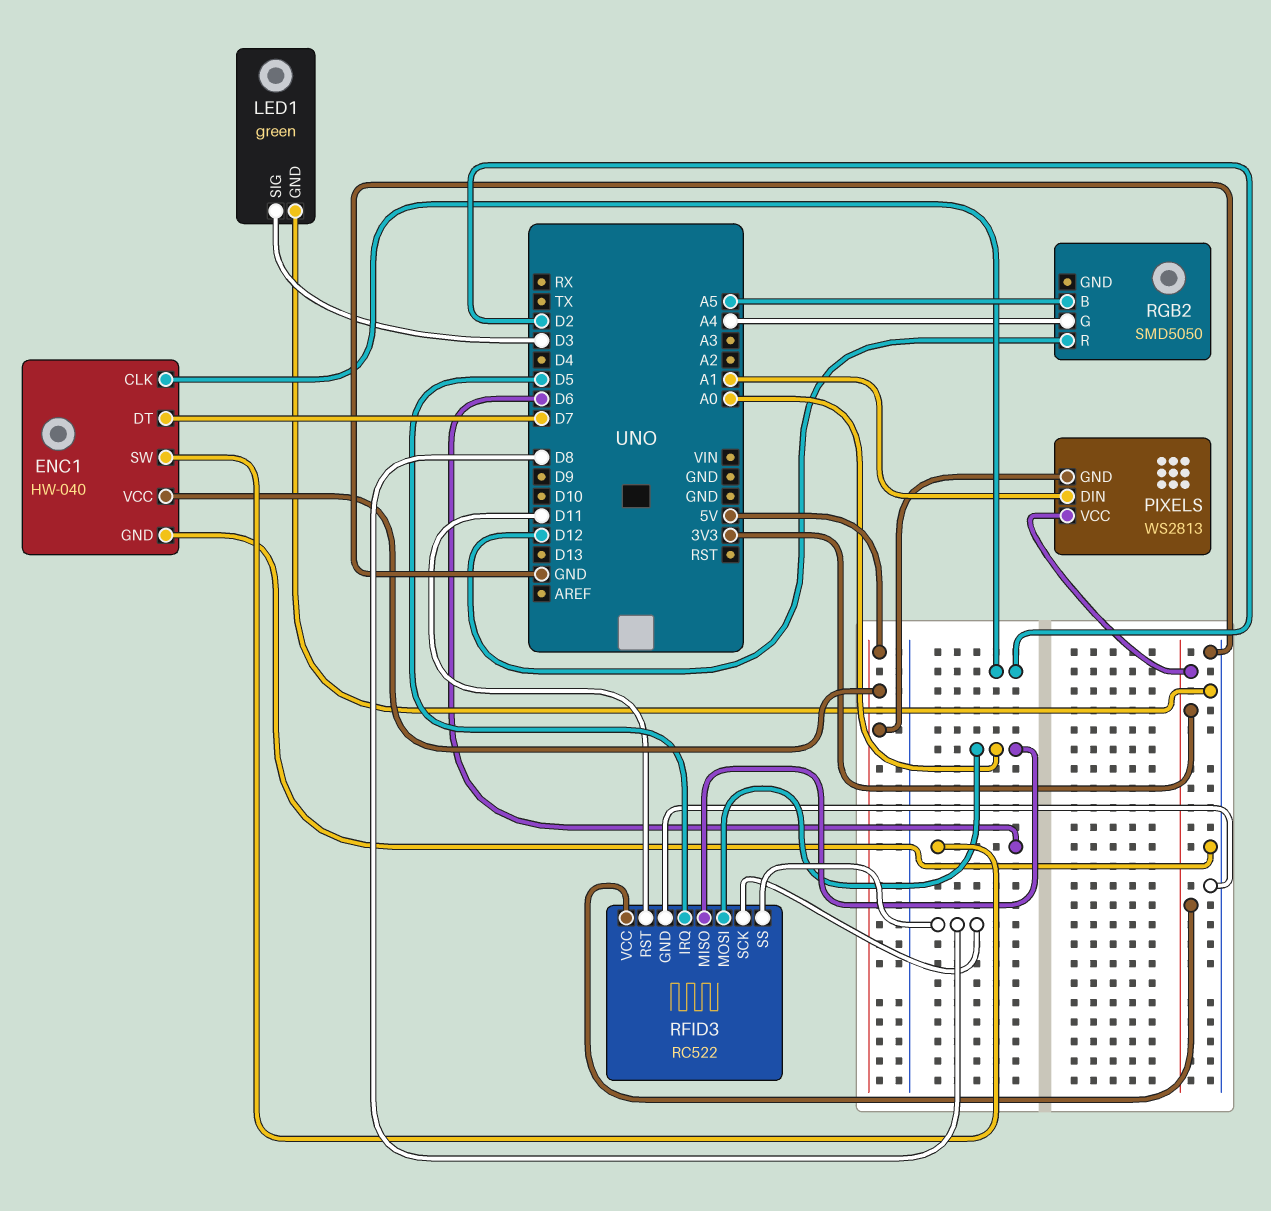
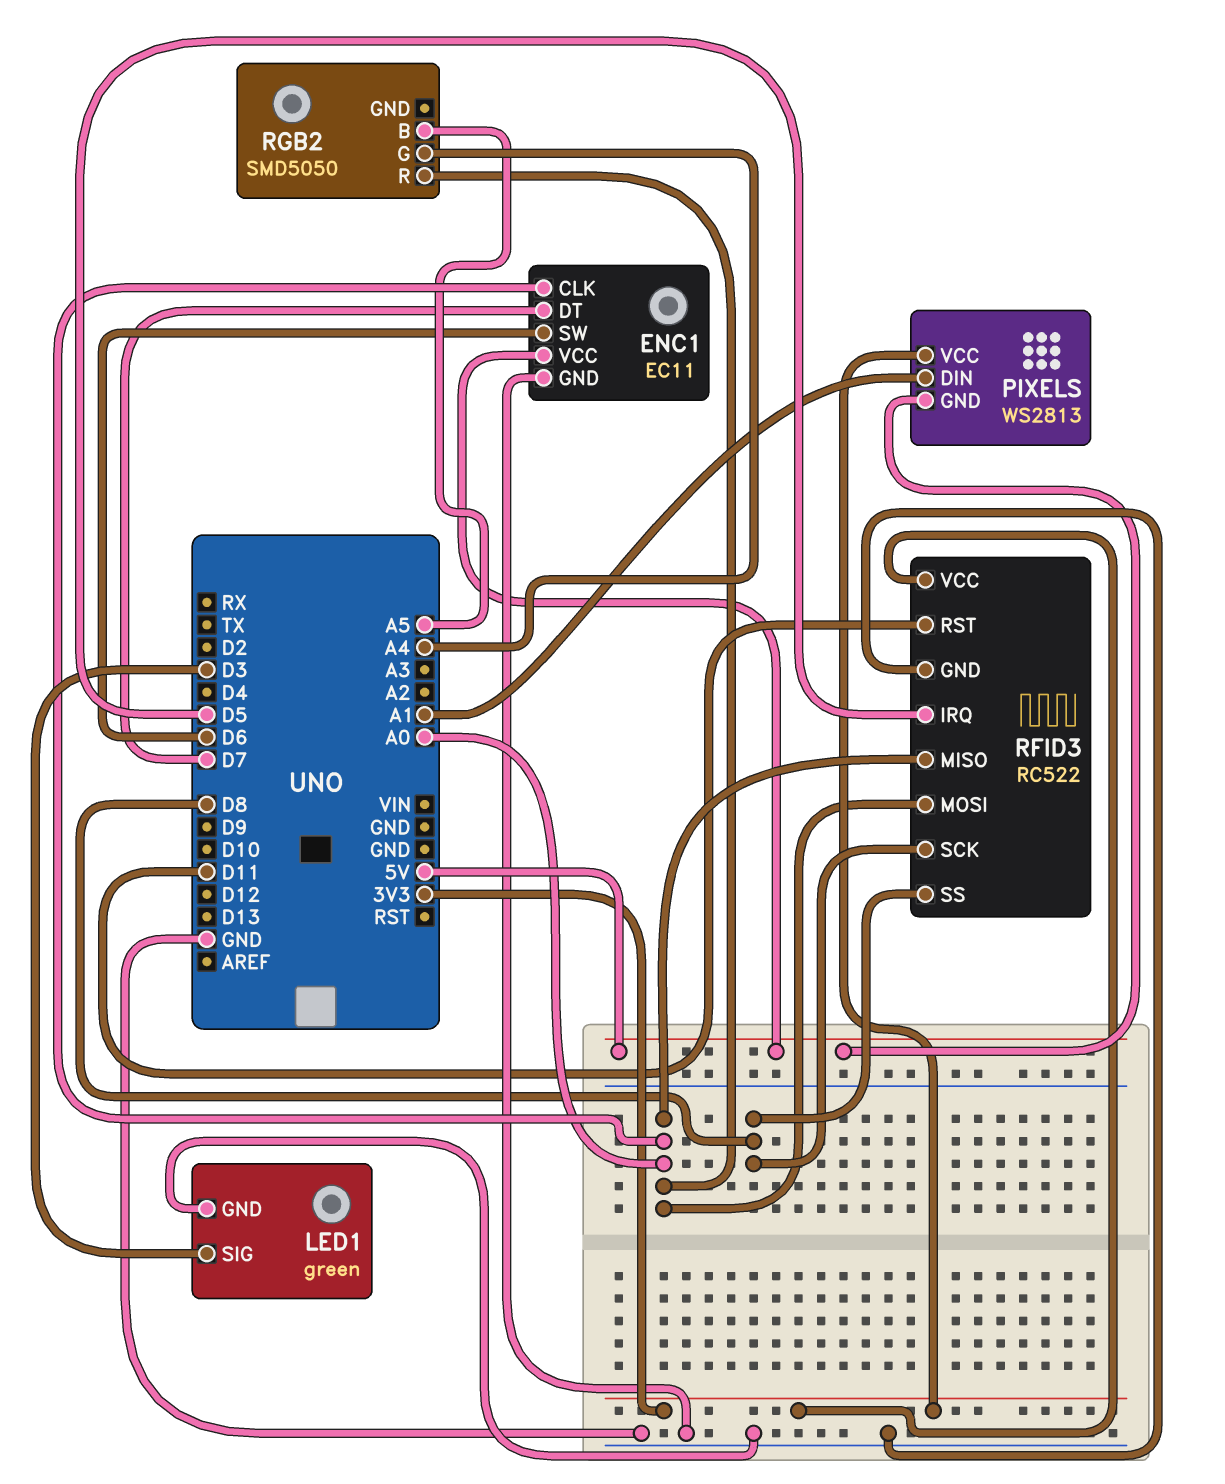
ENC1: HW-040 -> EC11
ENC1 pin CLK: D2 -> A0
RGB2 pin R: D12 -> A0

